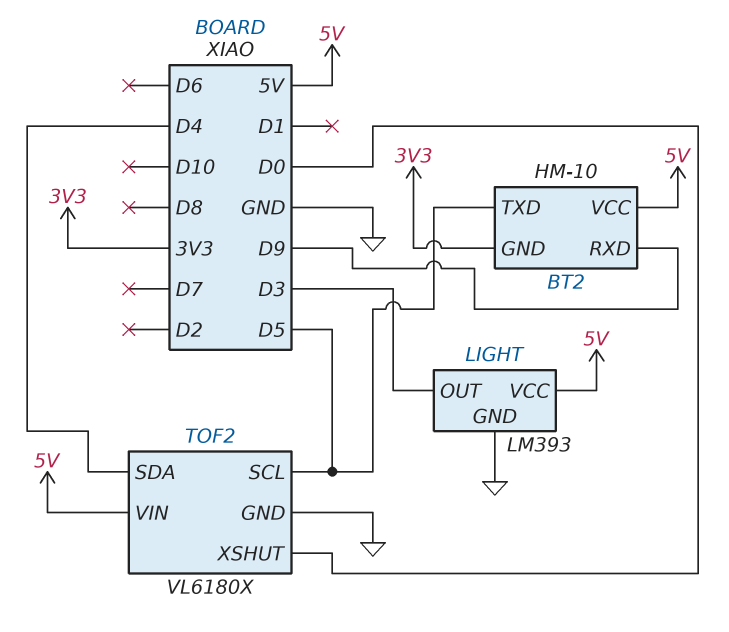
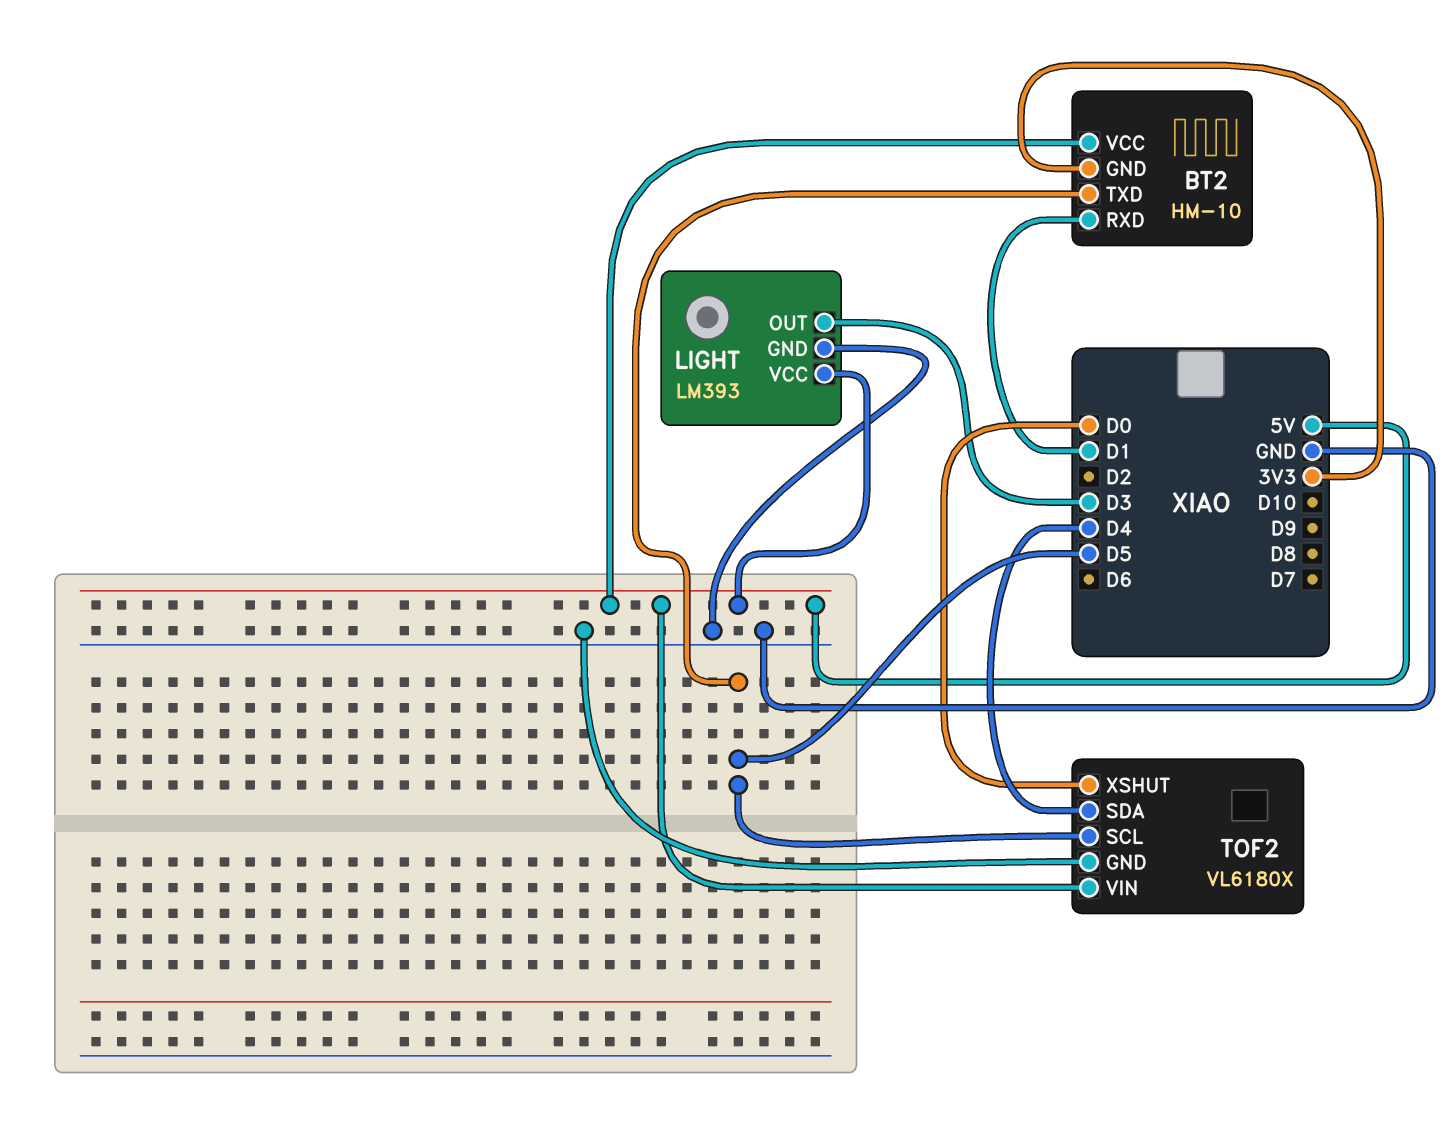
BT2 pin RXD: D9 -> D1

